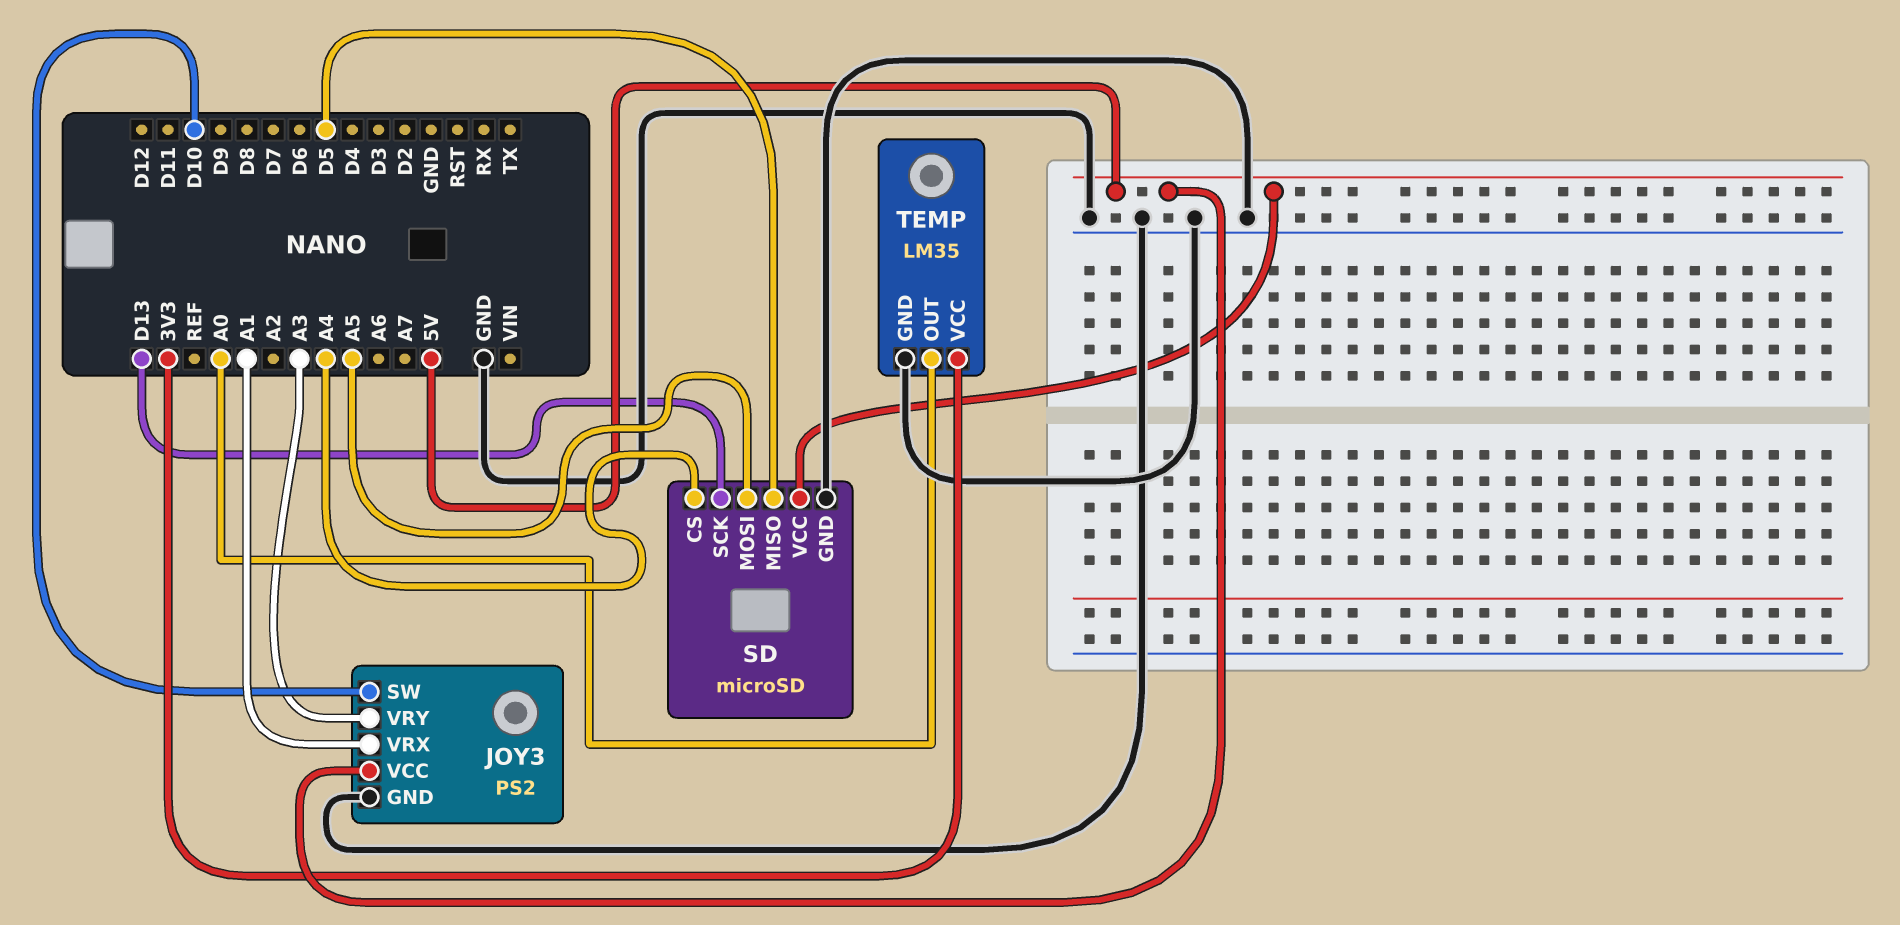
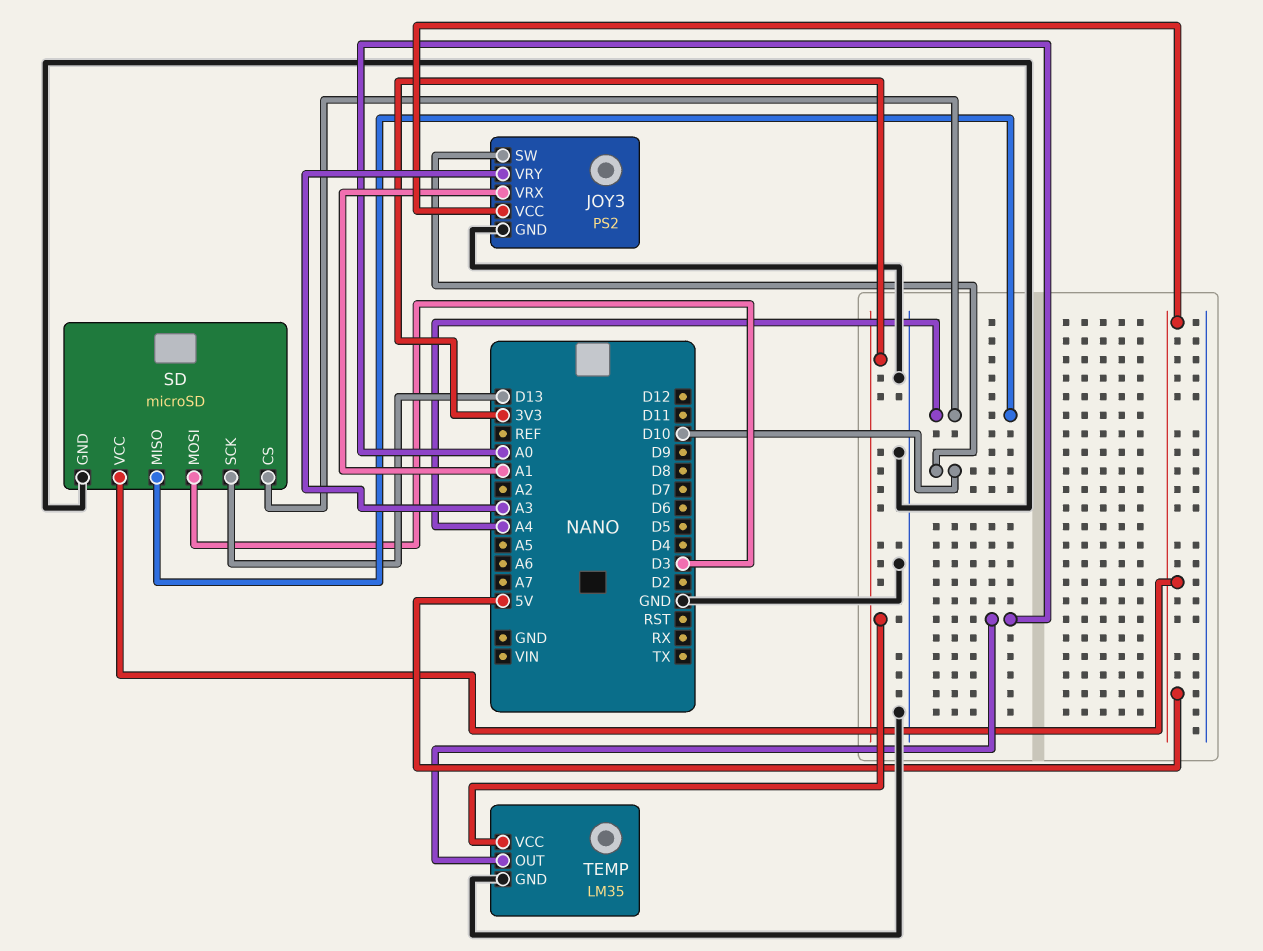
SD pin MISO: D5 -> A4
SD pin MOSI: A5 -> D3

